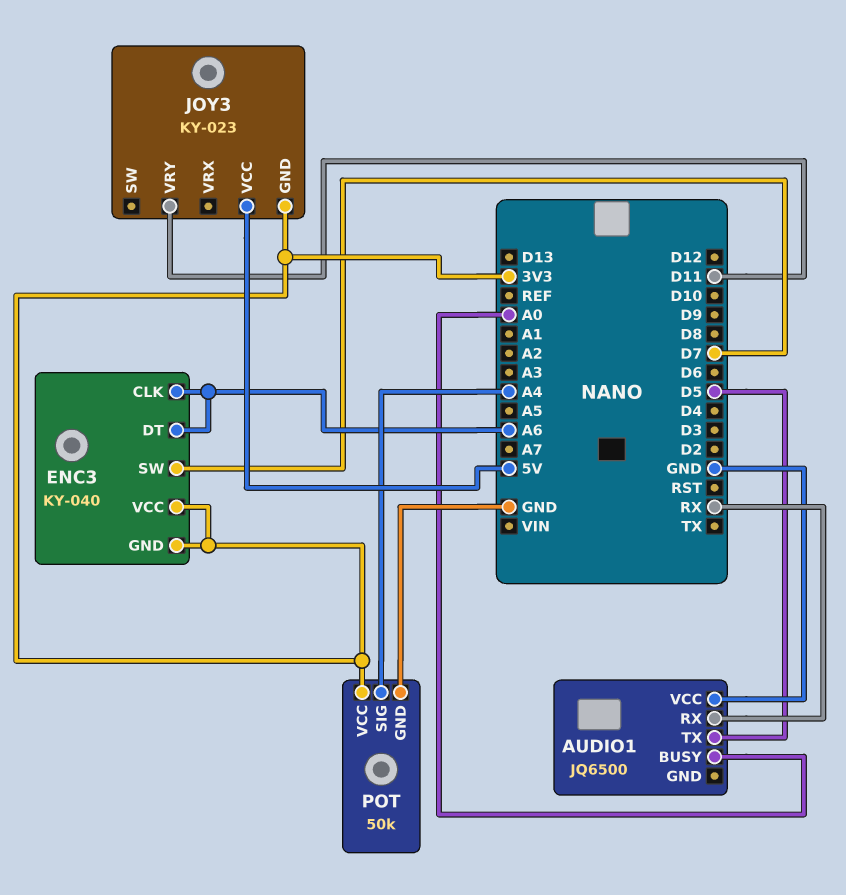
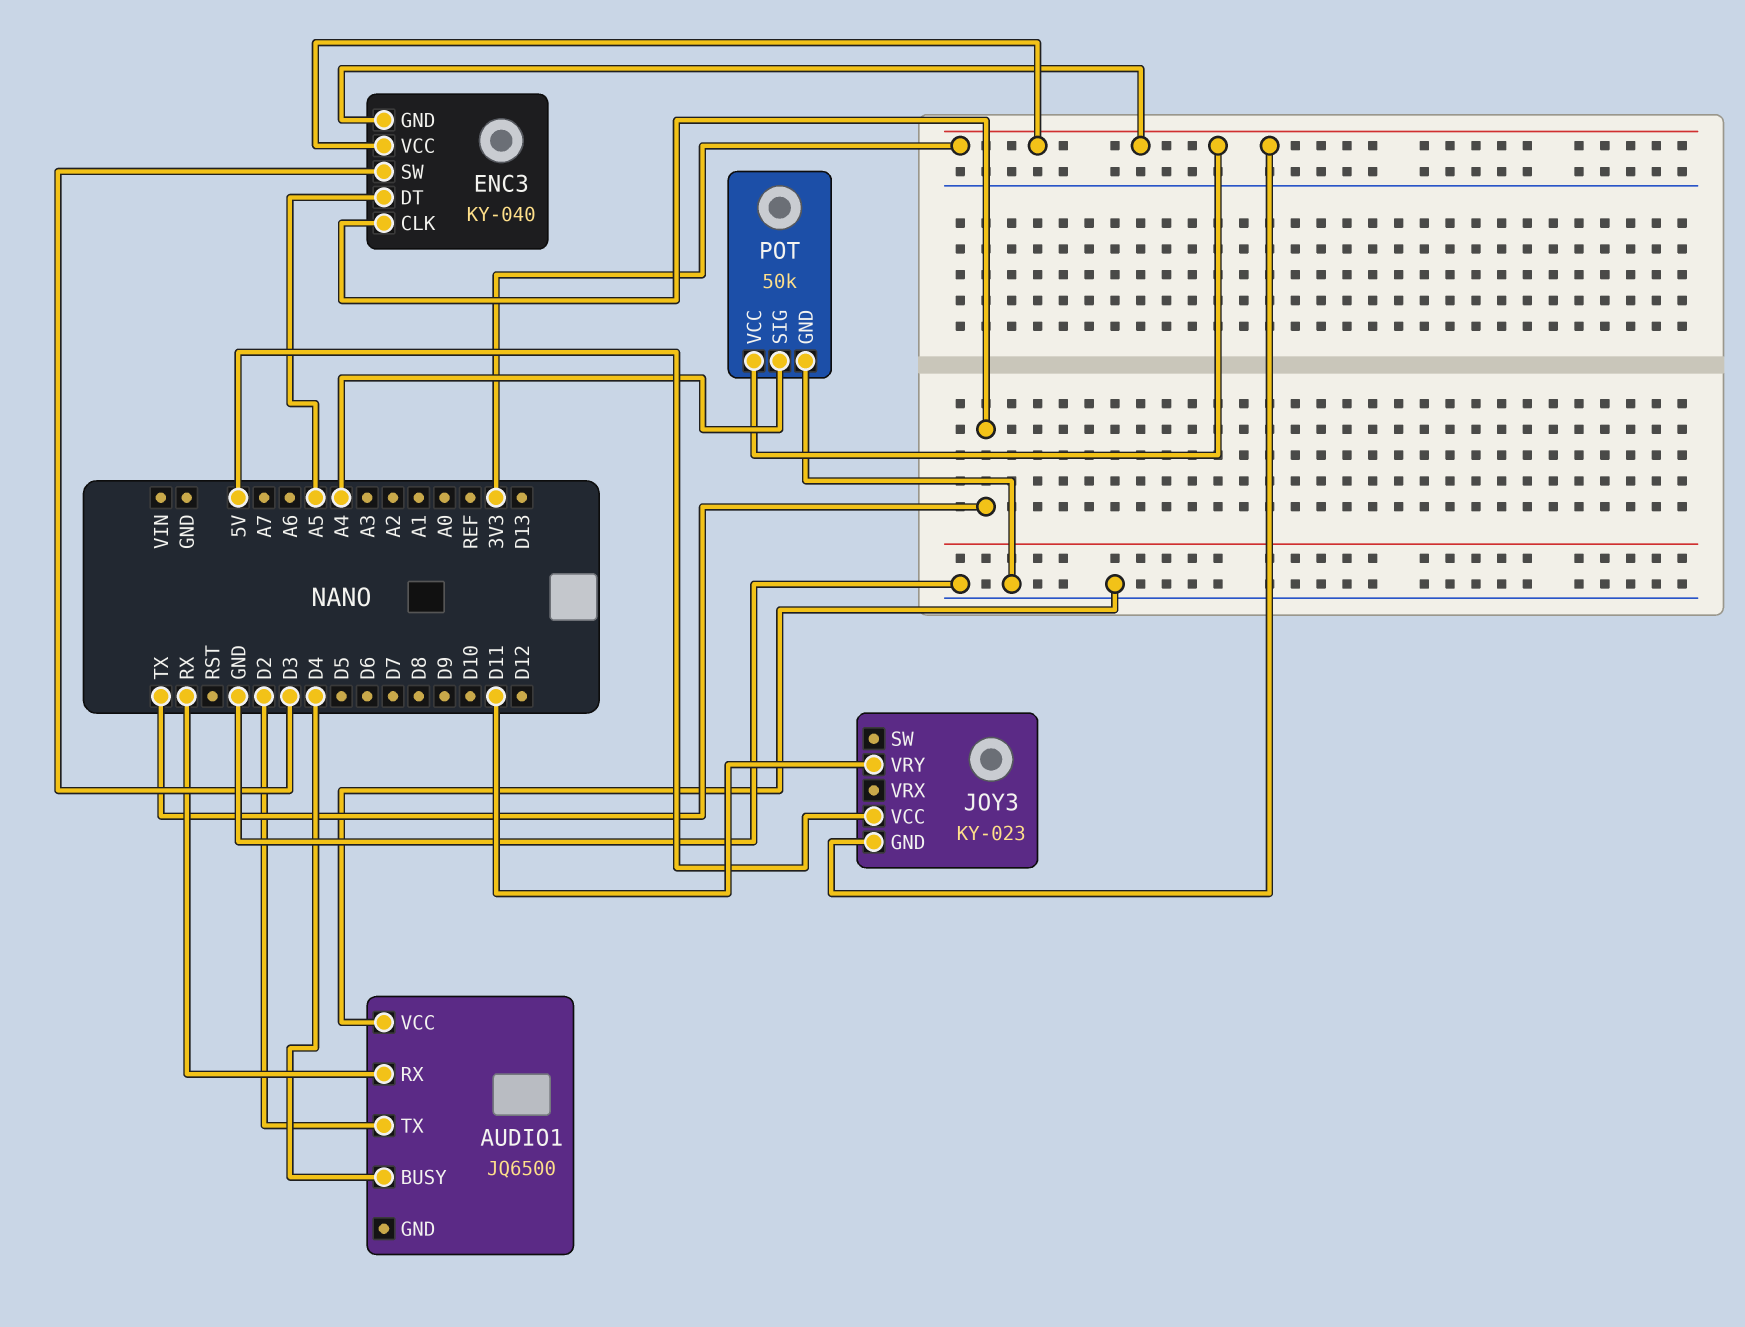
AUDIO1 pin BUSY: A0 -> D4
AUDIO1 pin TX: D5 -> D2
ENC3 pin CLK: A6 -> TX
ENC3 pin DT: A6 -> A5
ENC3 pin SW: D7 -> D3

